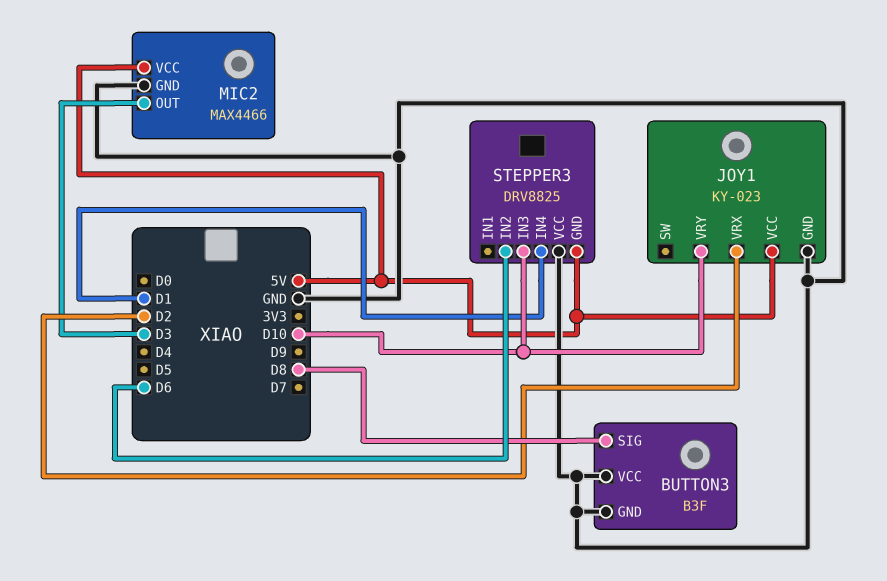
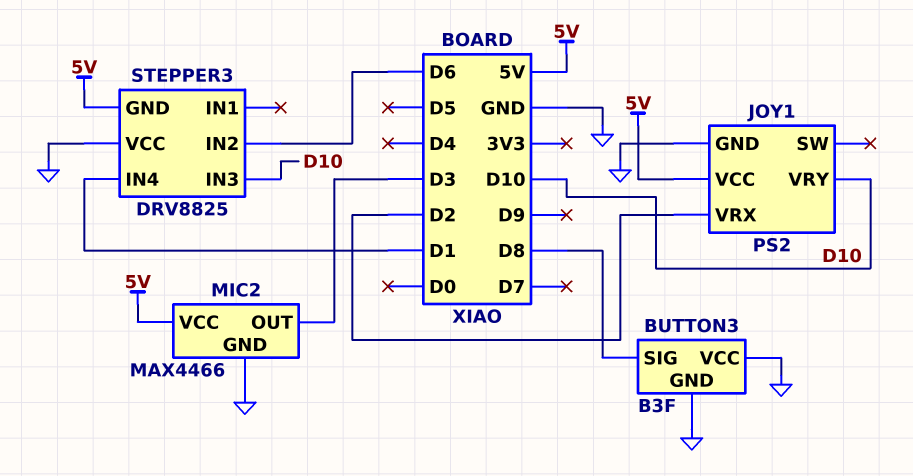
JOY1: KY-023 -> PS2

